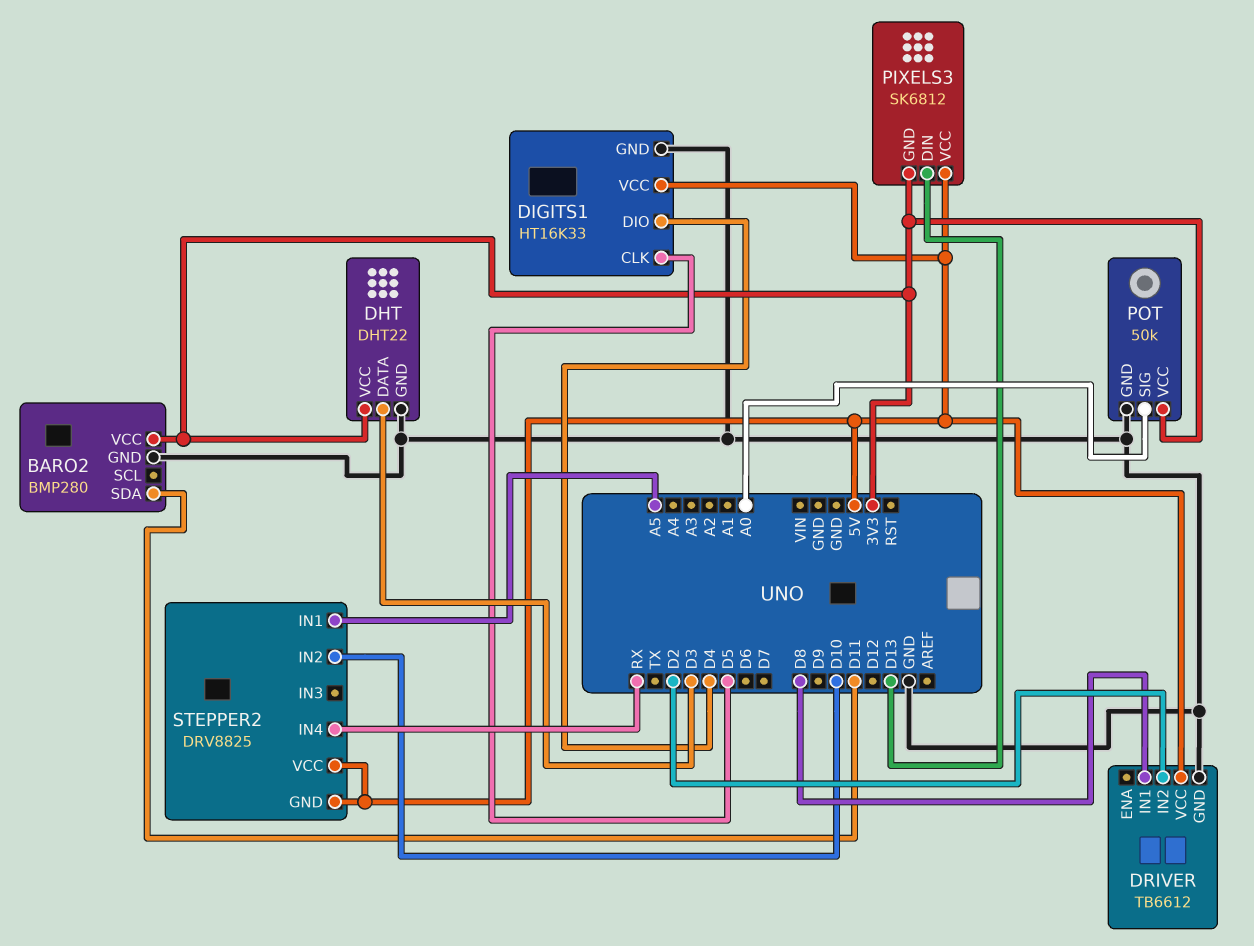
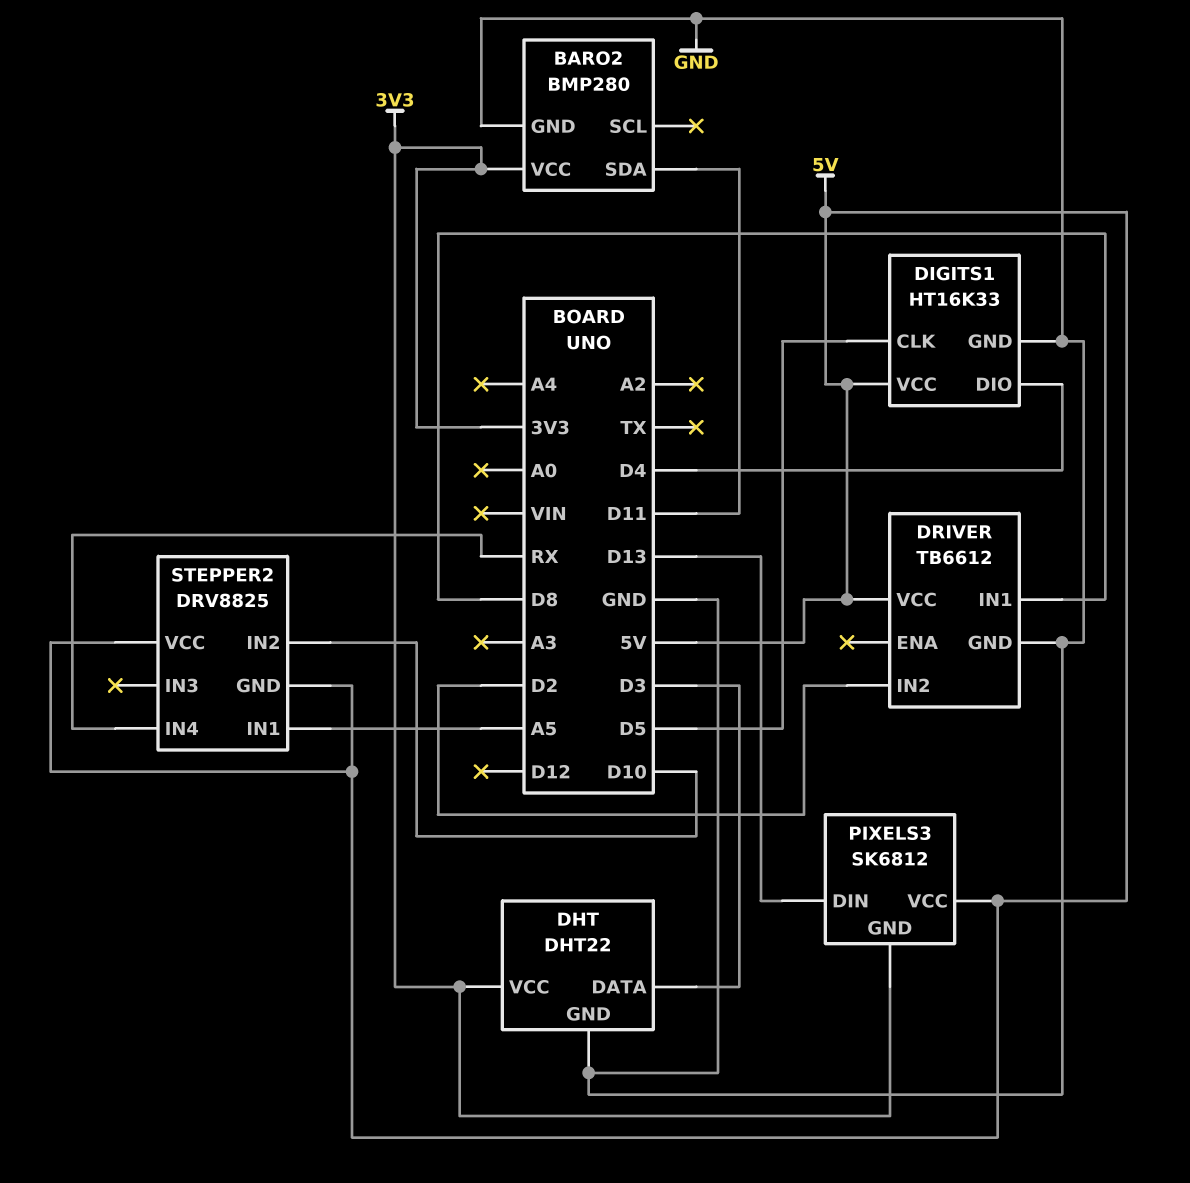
POT: 50k -> none
POT pin GND: GND -> none
POT pin SIG: A0 -> none
POT pin VCC: 3V3 -> none

